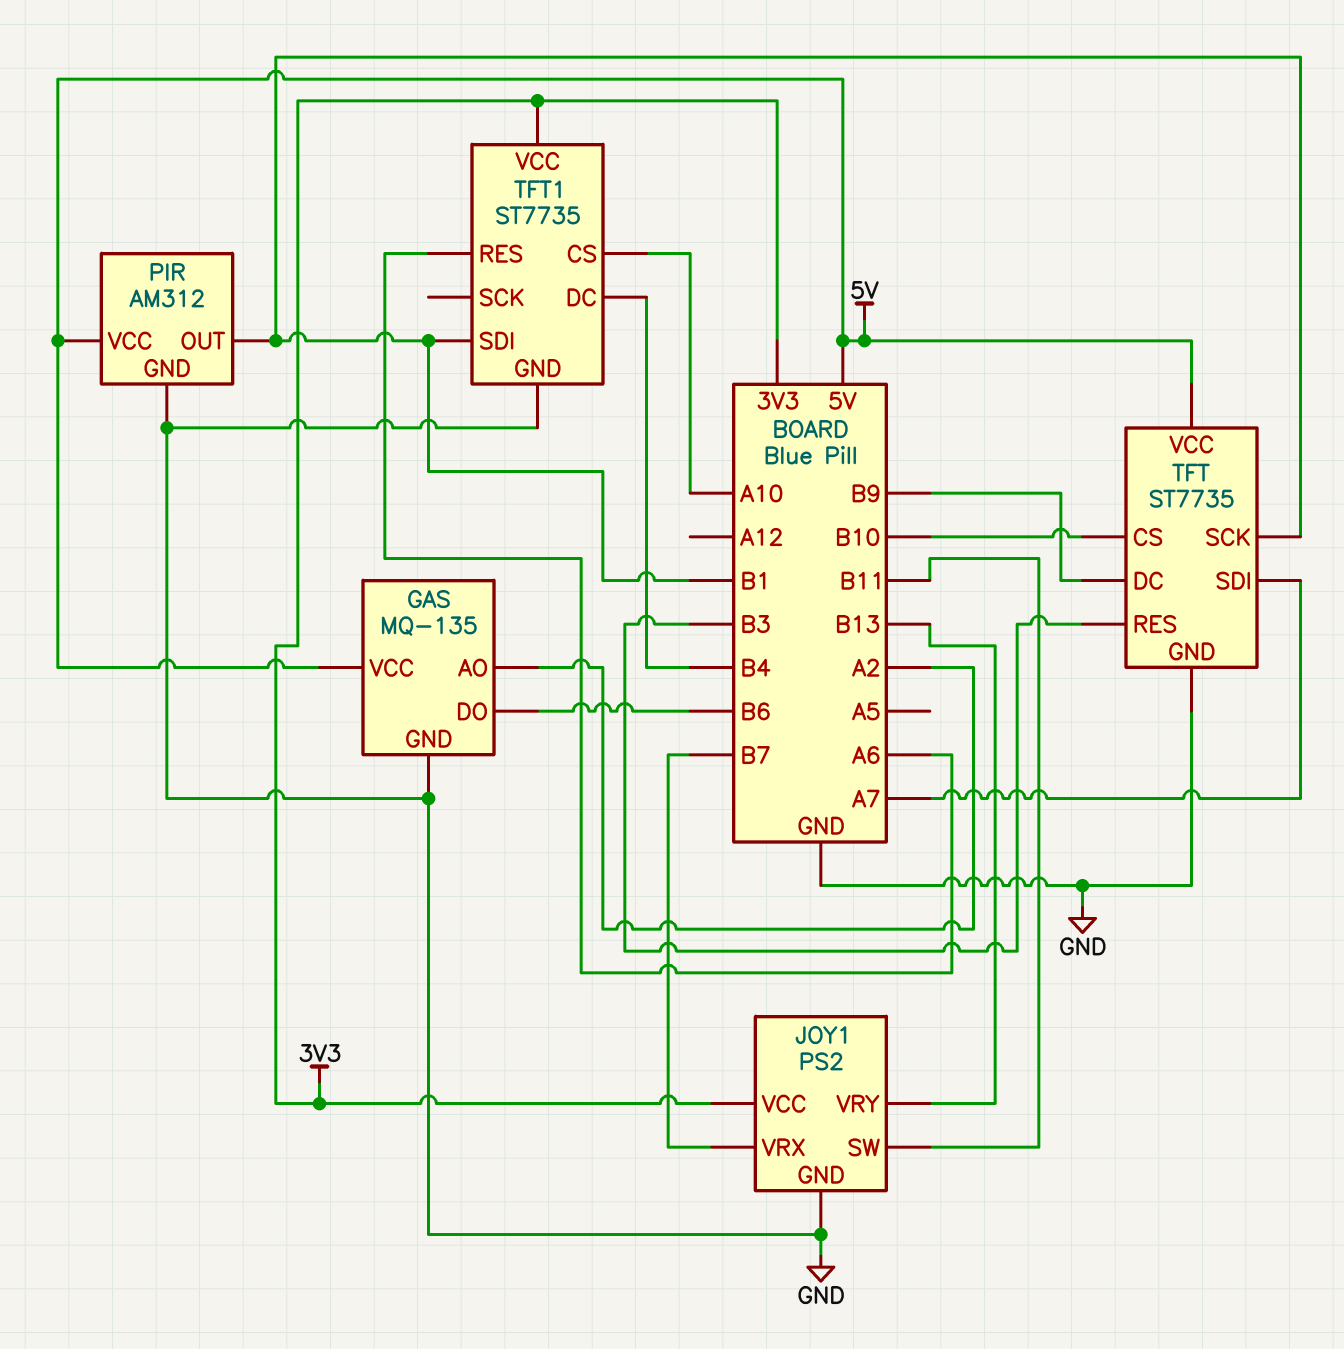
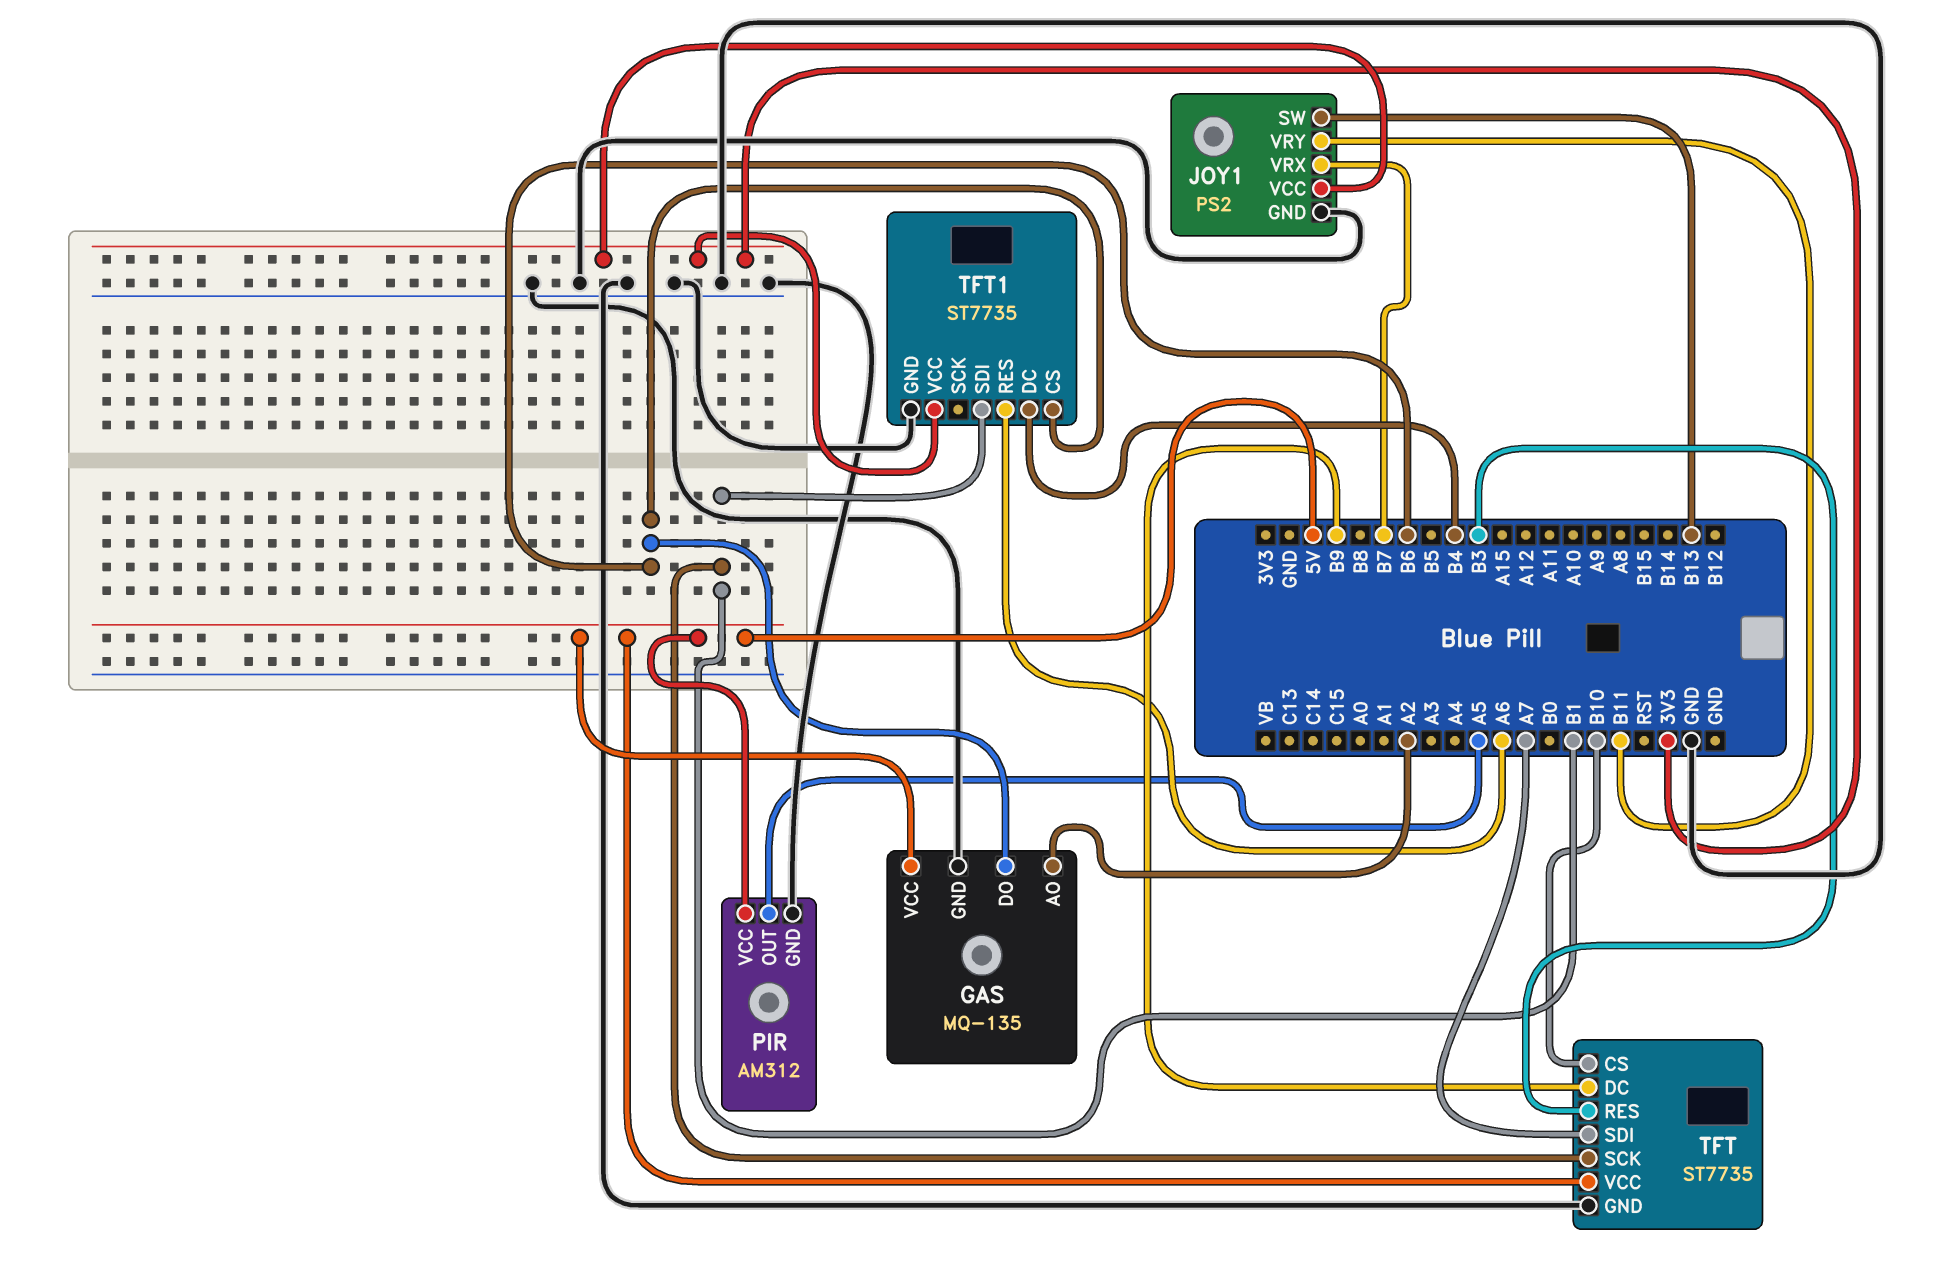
JOY1 pin SW: B11 -> B13
JOY1 pin VRY: B13 -> B11
PIR pin OUT: B1 -> A5
TFT1 pin CS: A10 -> B6

